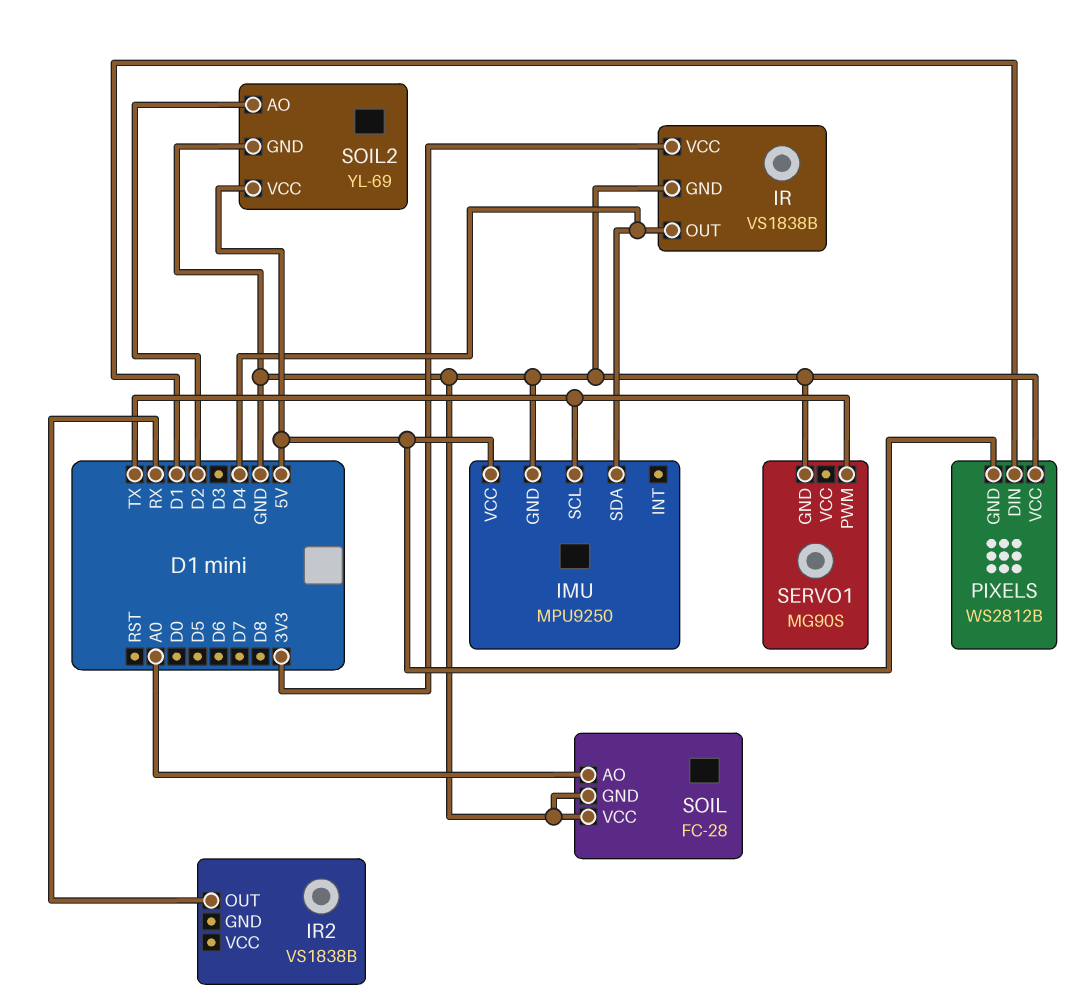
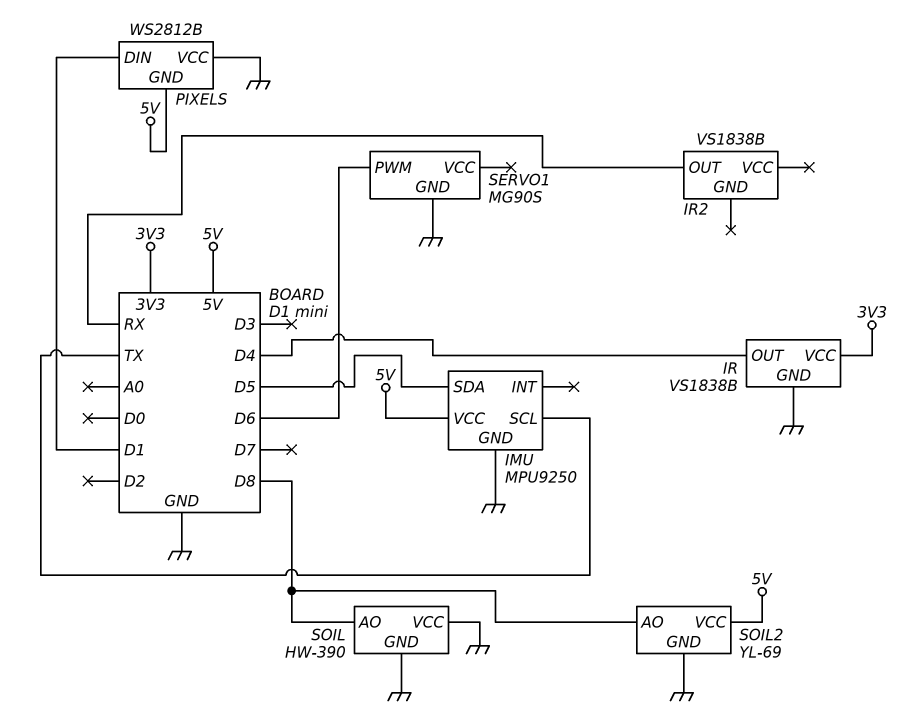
IMU pin SDA: D4 -> D5
SERVO1 pin PWM: TX -> D6
SOIL: FC-28 -> HW-390
SOIL pin AO: A0 -> D8
SOIL2 pin AO: D2 -> D8

